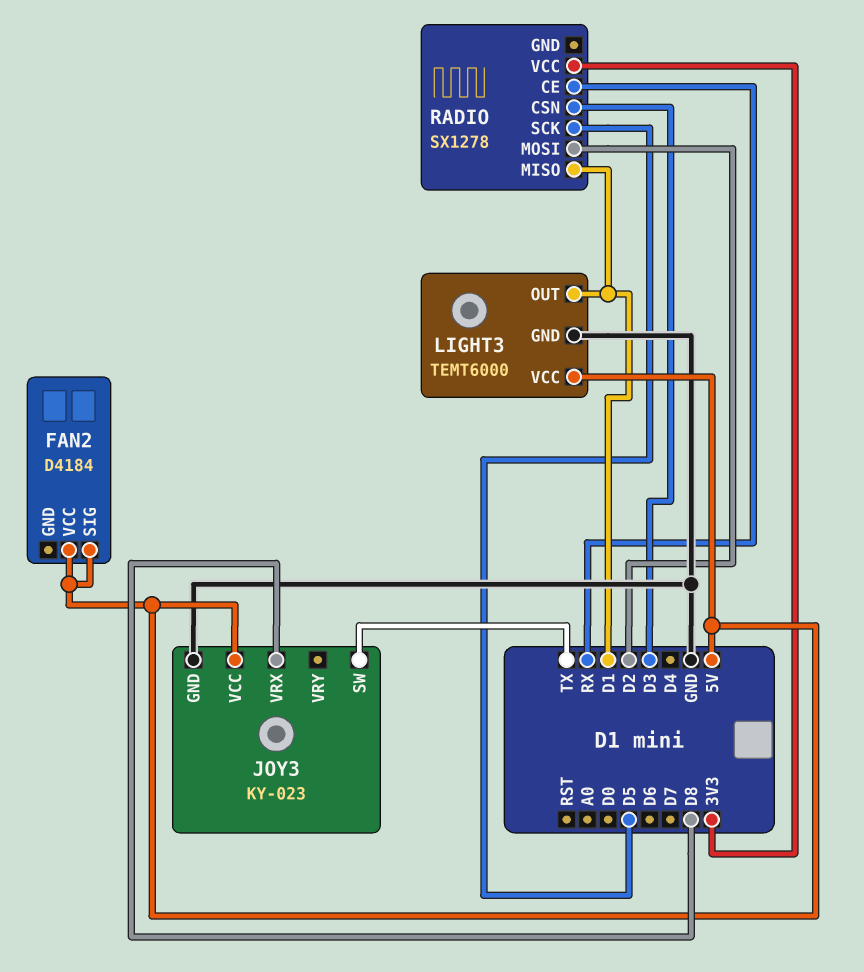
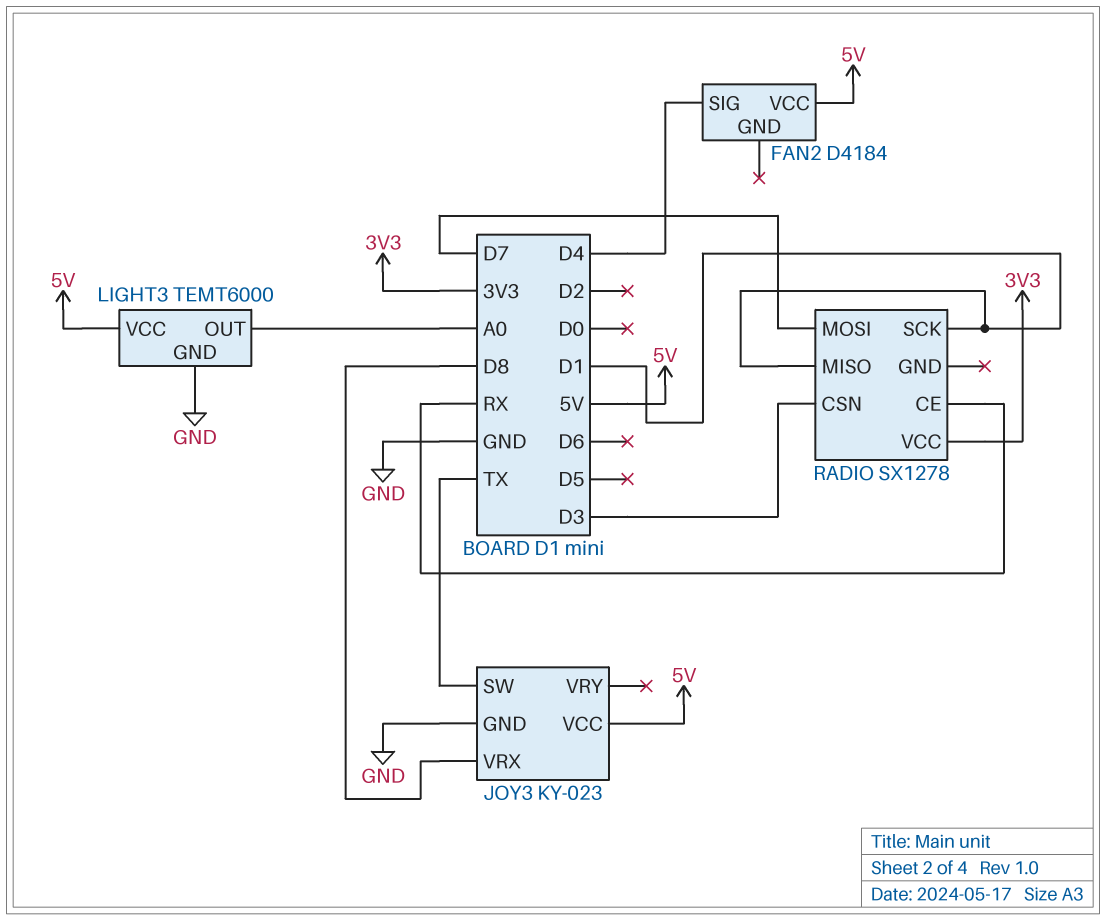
FAN2 pin SIG: 5V -> D4
LIGHT3 pin OUT: D1 -> A0
RADIO pin MOSI: D2 -> D7
RADIO pin SCK: D5 -> D1

